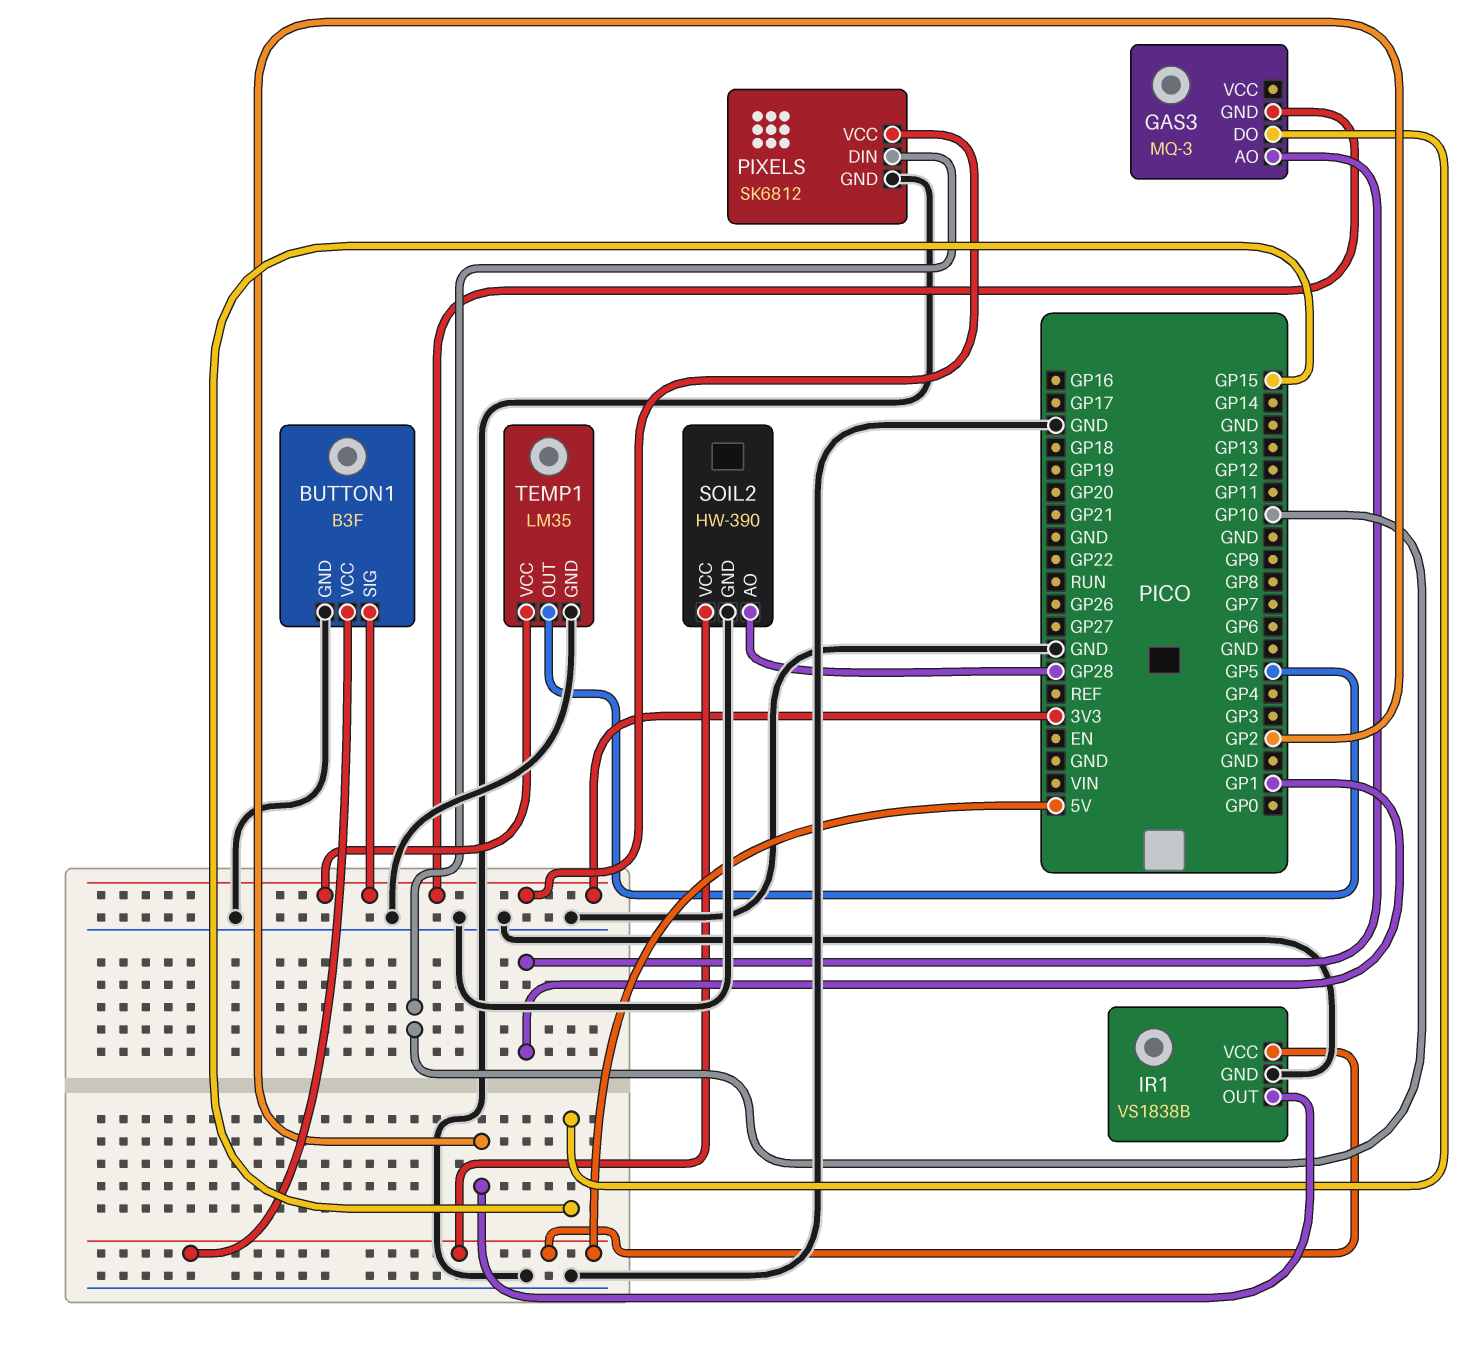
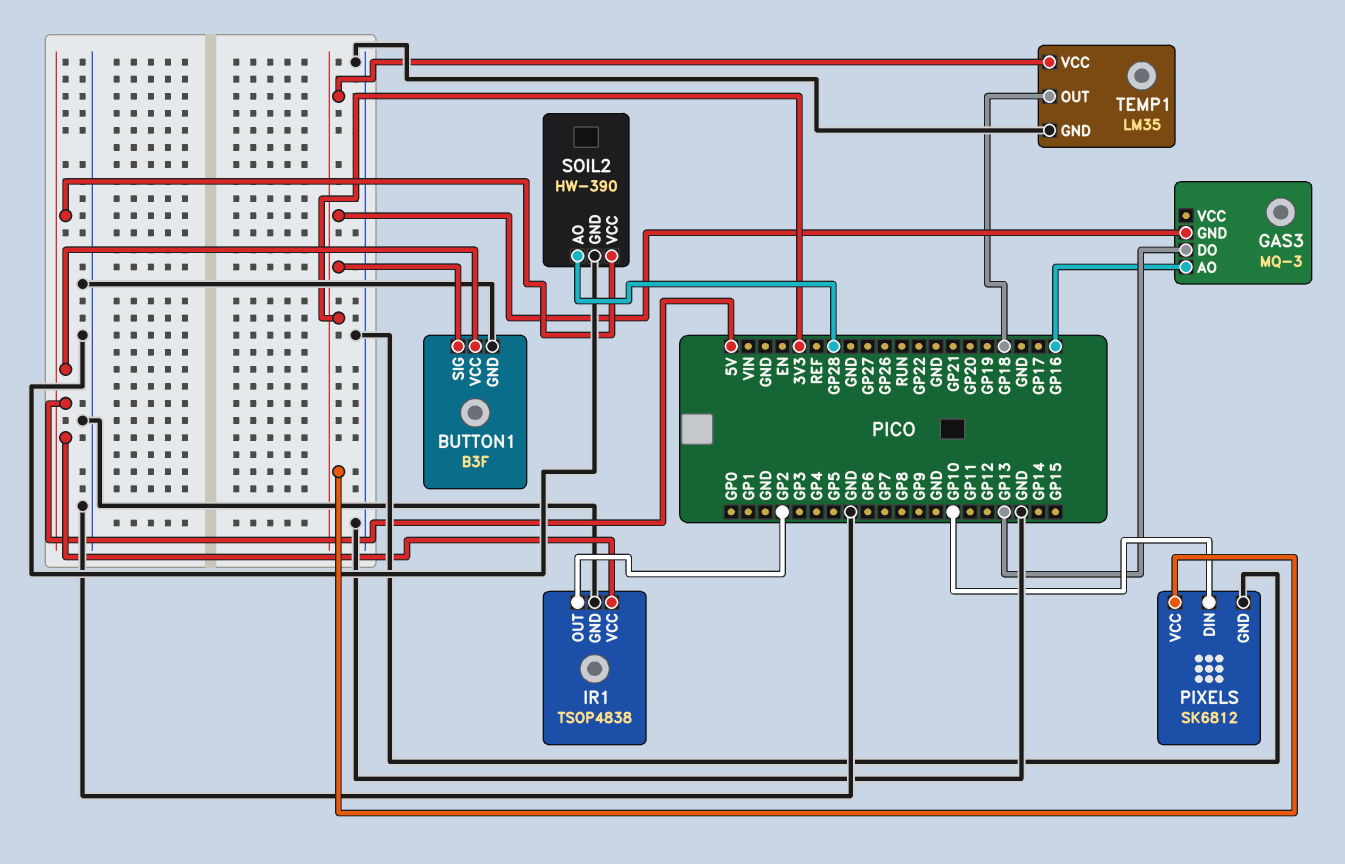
GAS3 pin AO: GP1 -> GP16
GAS3 pin DO: GP15 -> GP13
IR1: VS1838B -> TSOP4838
TEMP1 pin OUT: GP5 -> GP18

